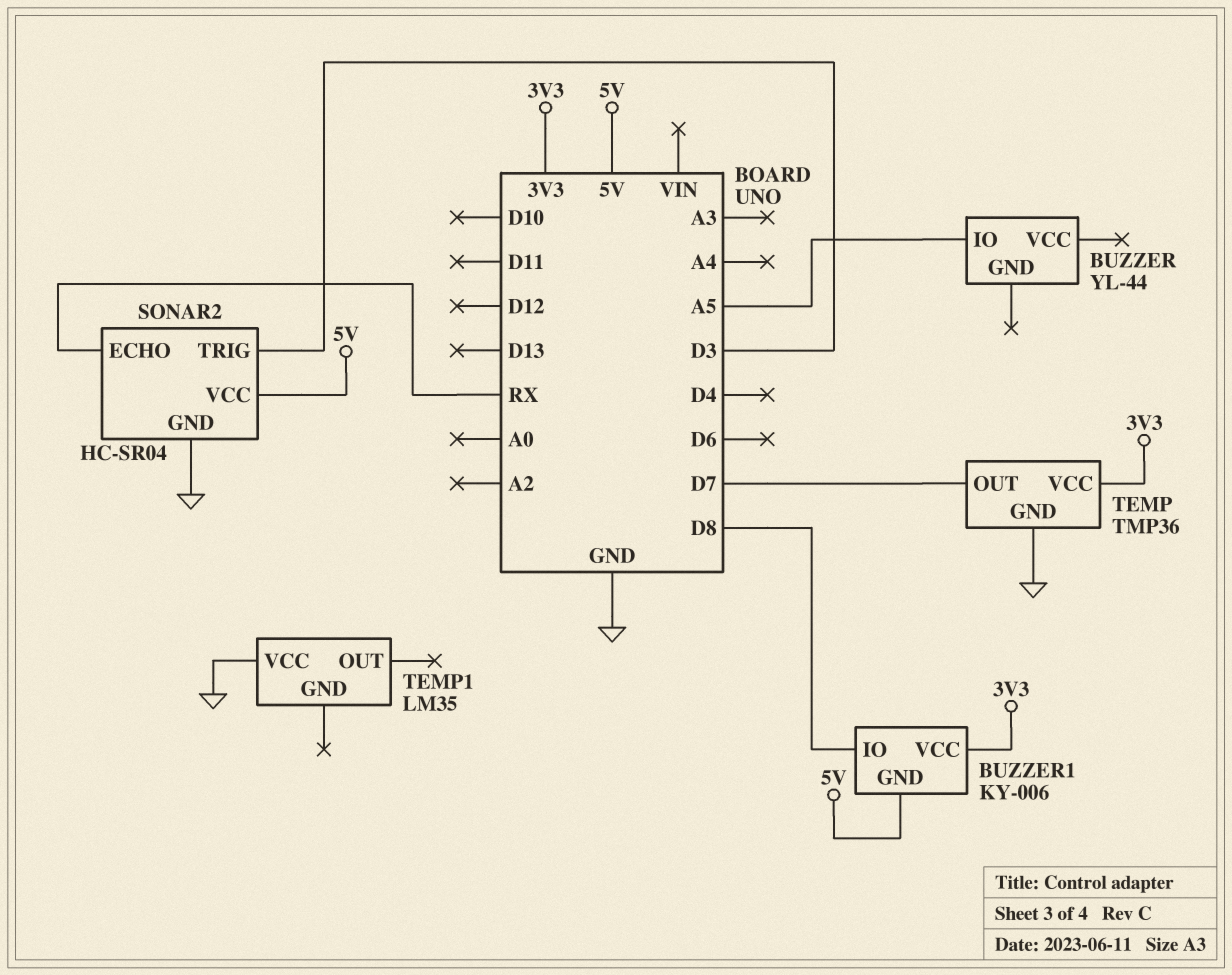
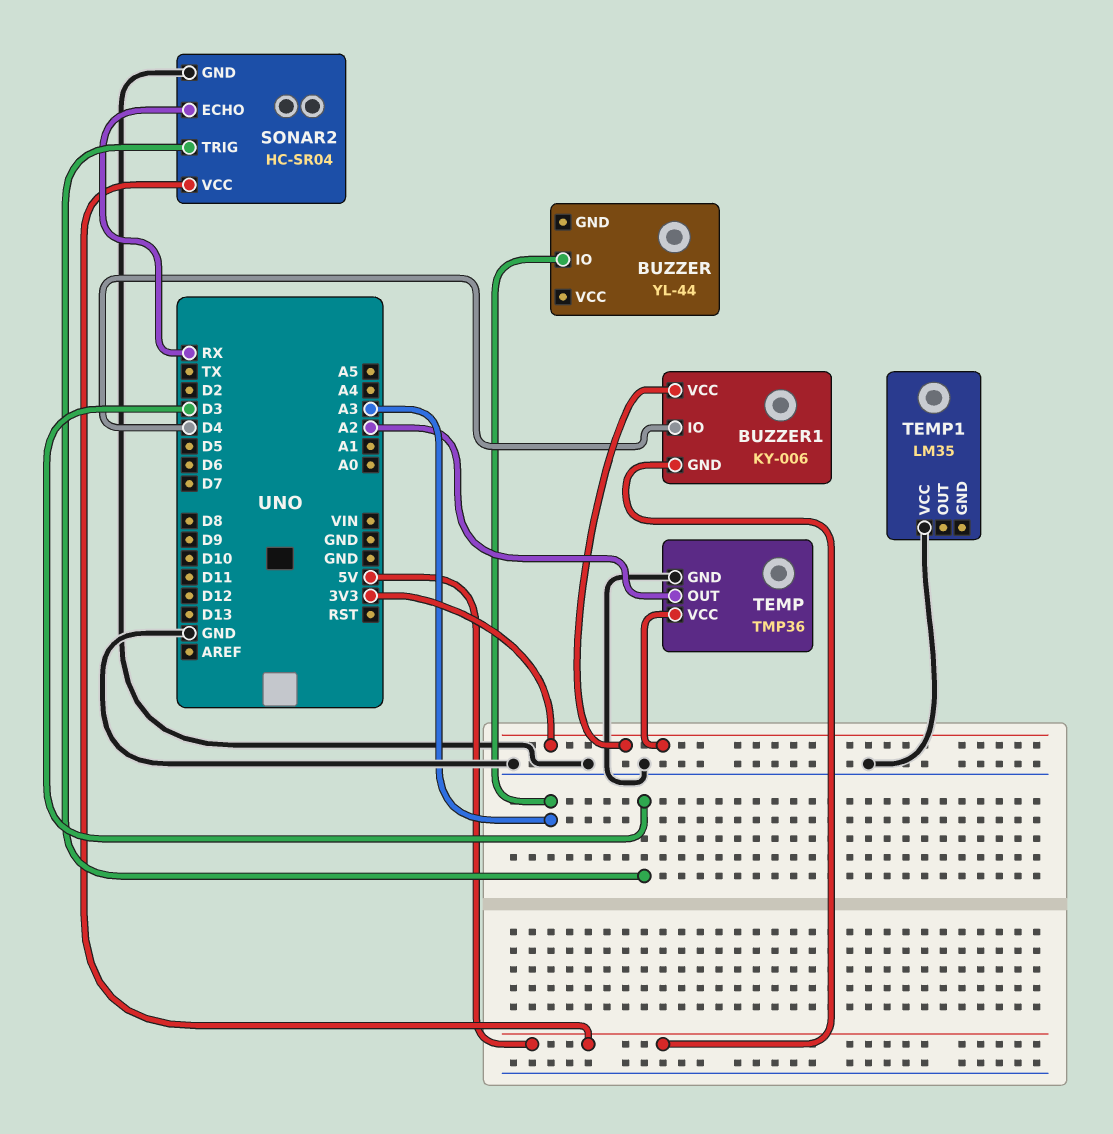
BUZZER pin IO: A5 -> A3
BUZZER1 pin IO: D8 -> D4
TEMP pin OUT: D7 -> A2

